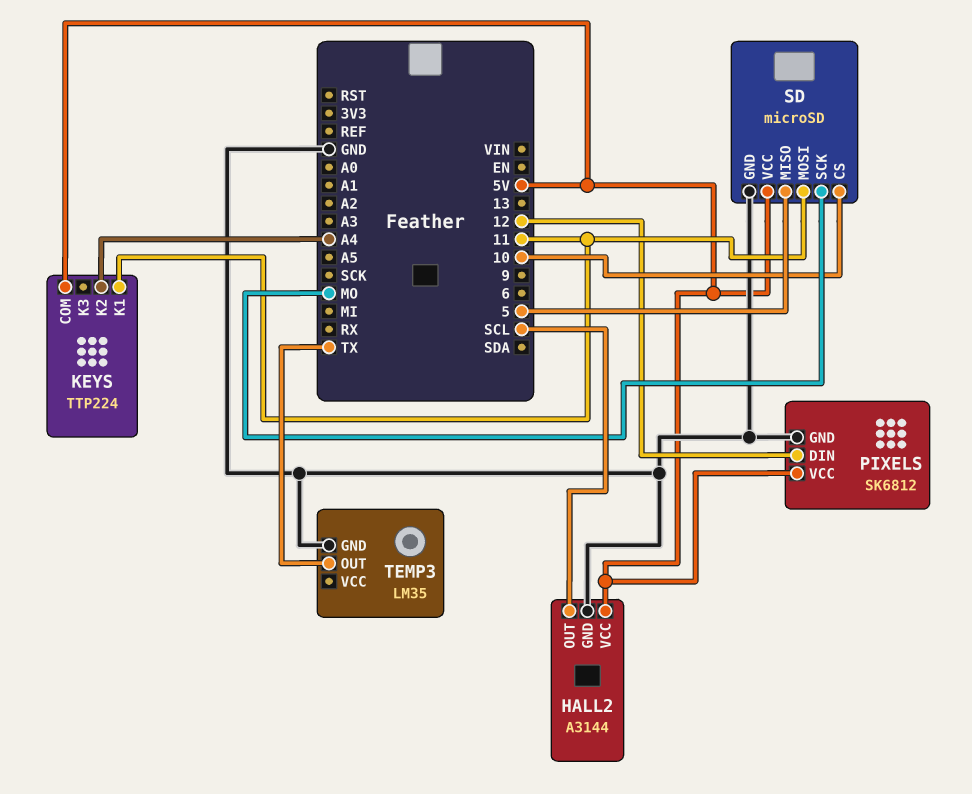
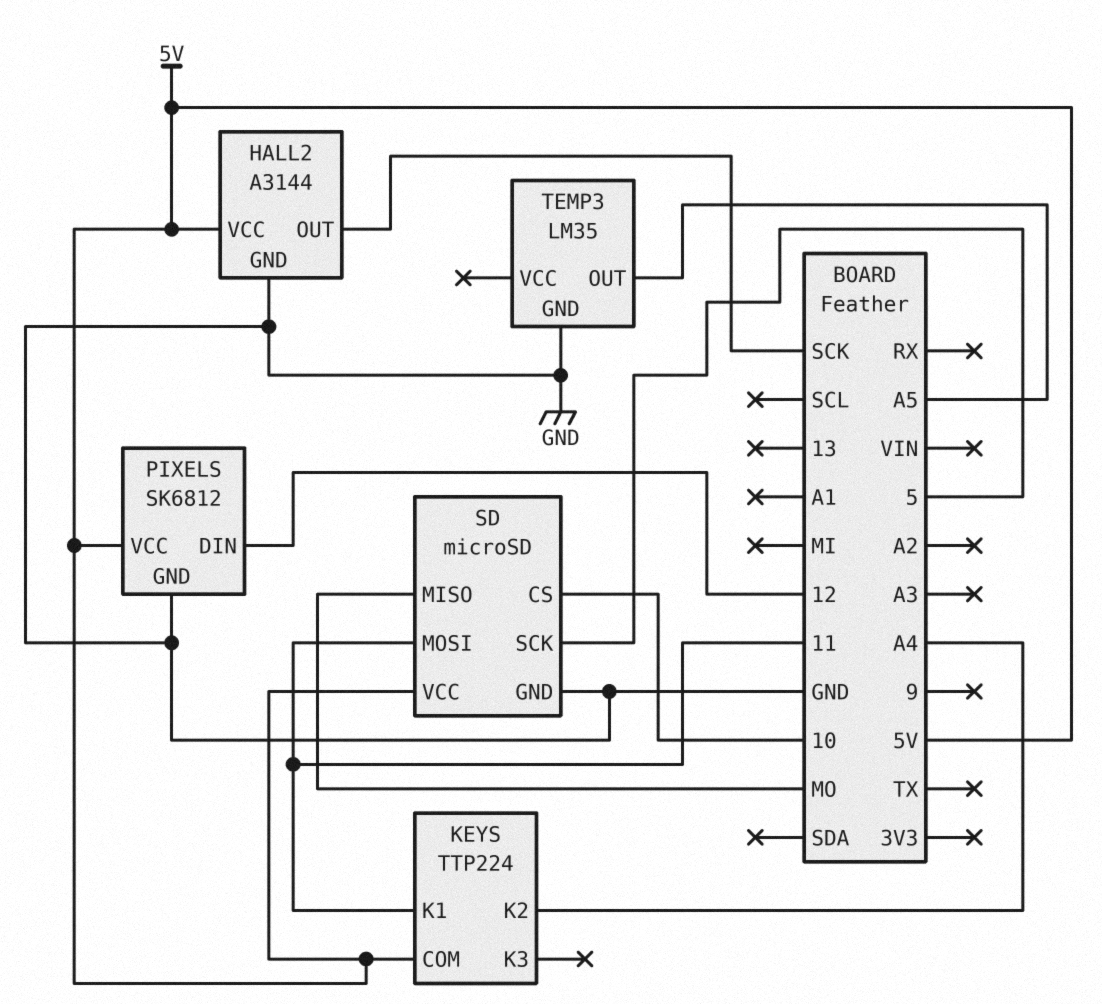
HALL2 pin OUT: SCL -> SCK
SD pin MISO: 5 -> MO
SD pin SCK: MO -> 5
TEMP3 pin OUT: TX -> A5

